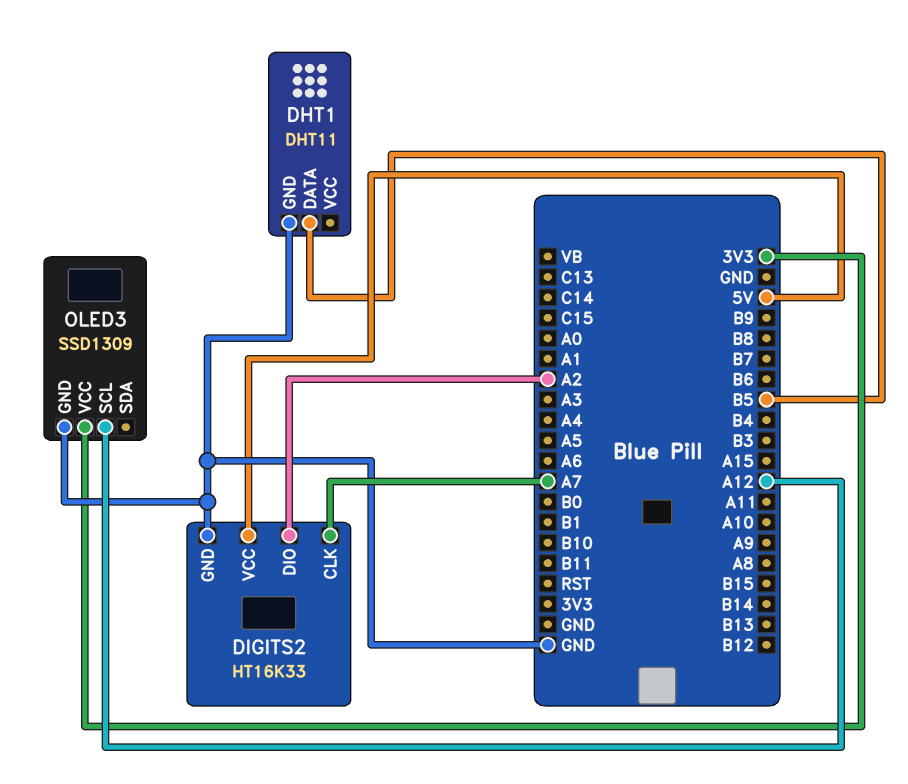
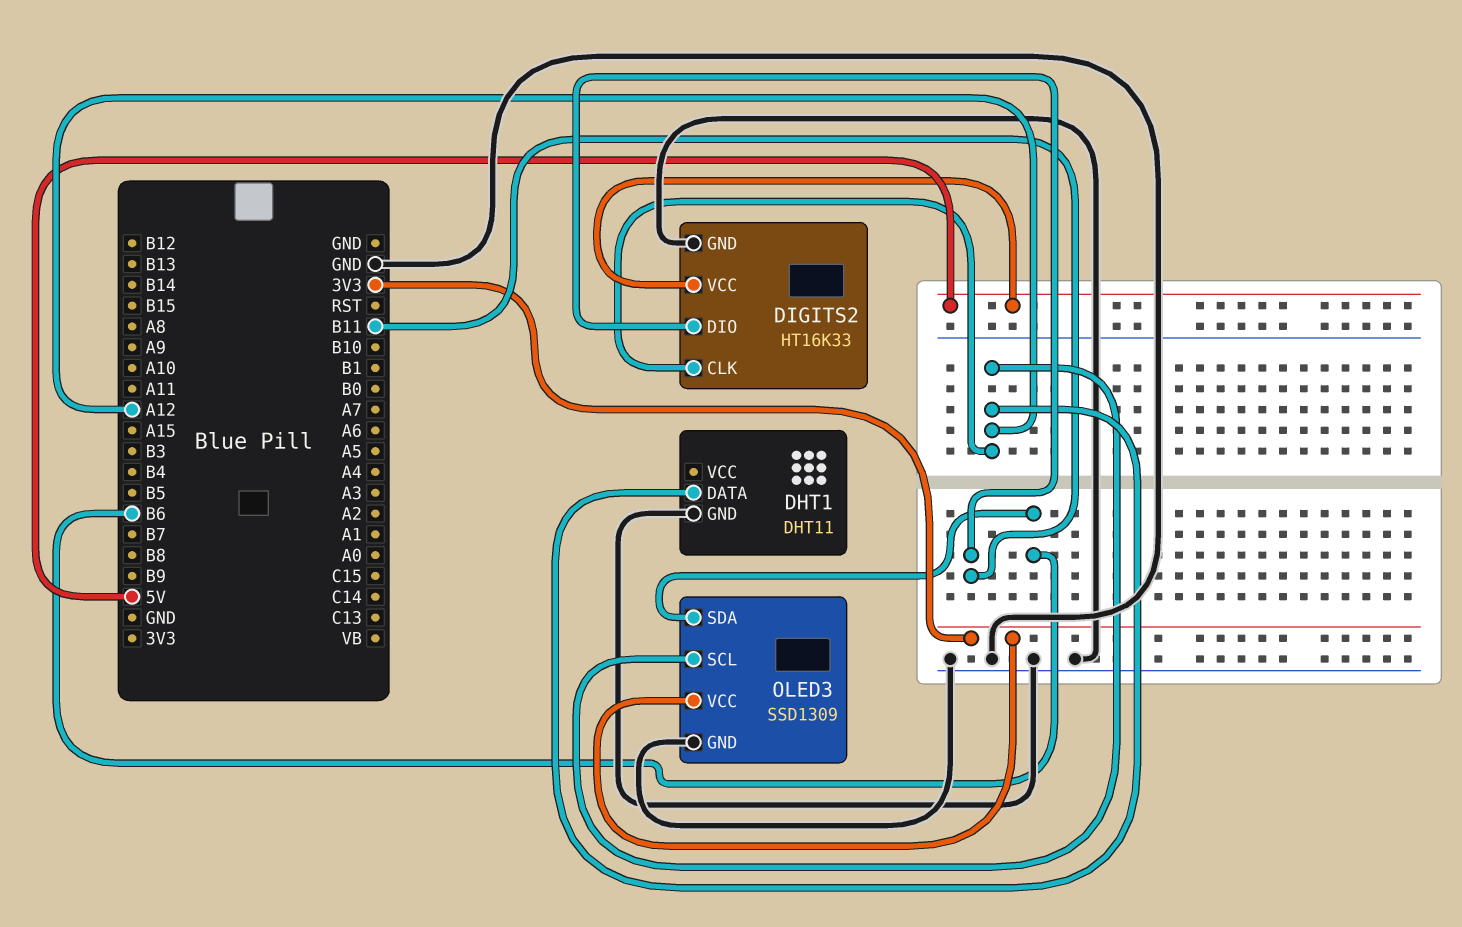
DHT1 pin DATA: B5 -> A12
DIGITS2 pin CLK: A7 -> A12
DIGITS2 pin DIO: A2 -> B11
OLED3 pin SDA: none -> B6

